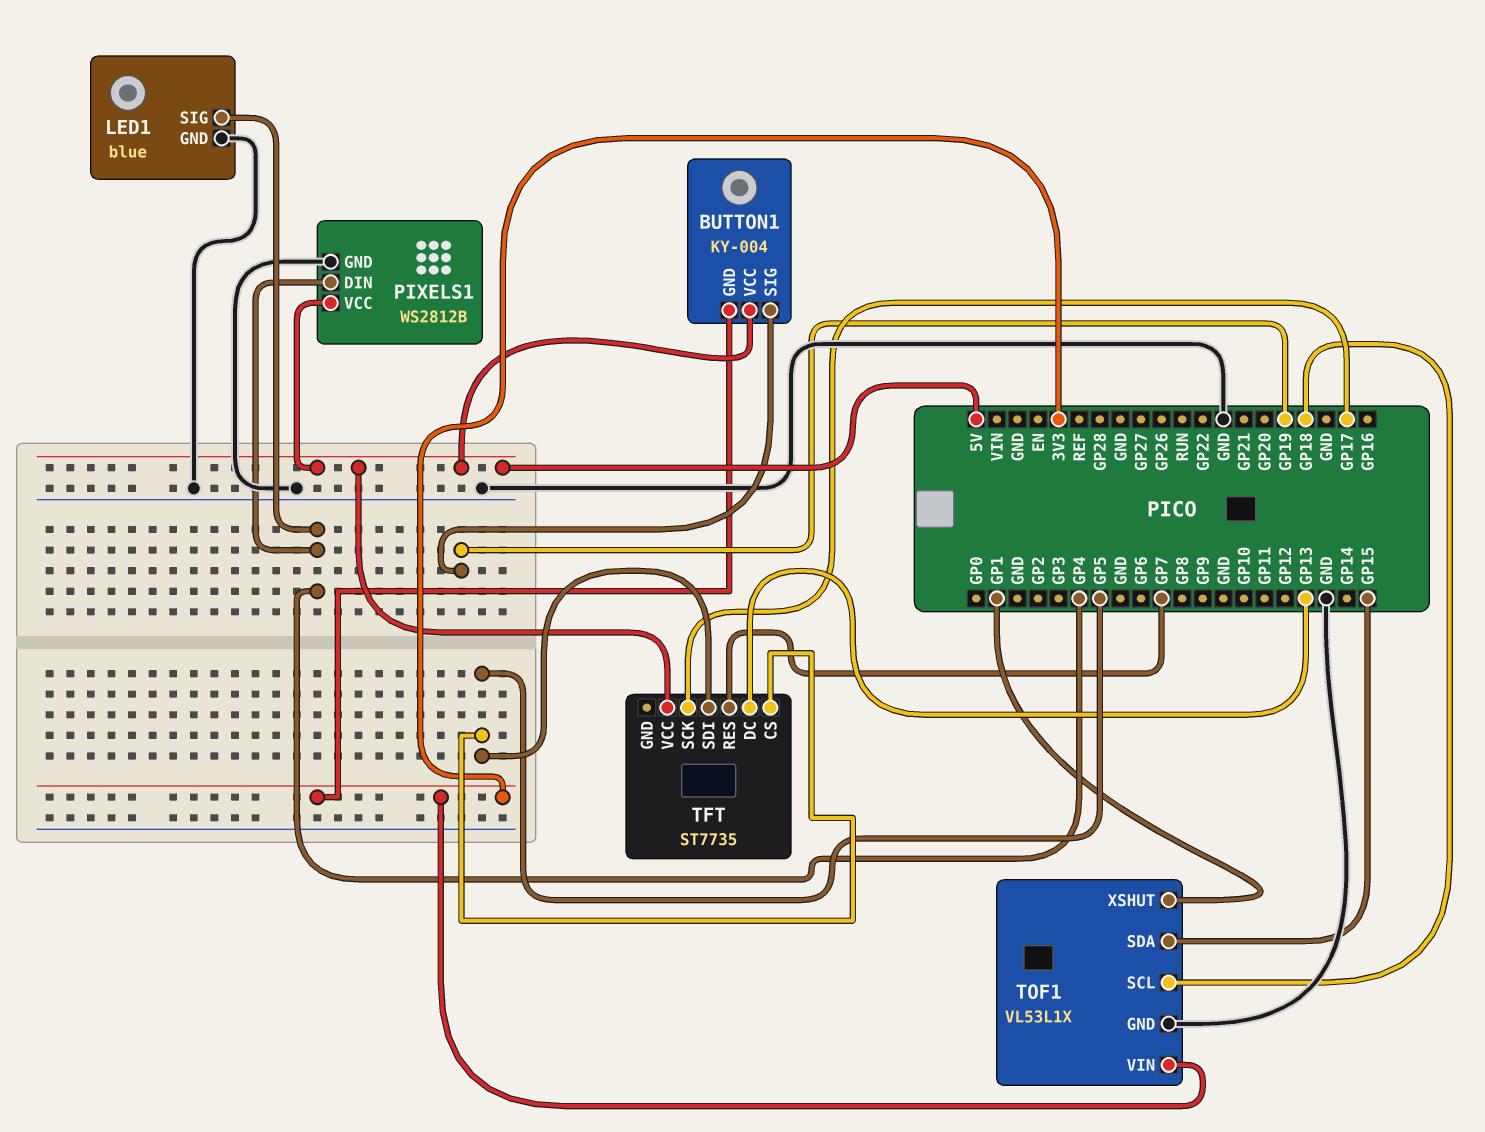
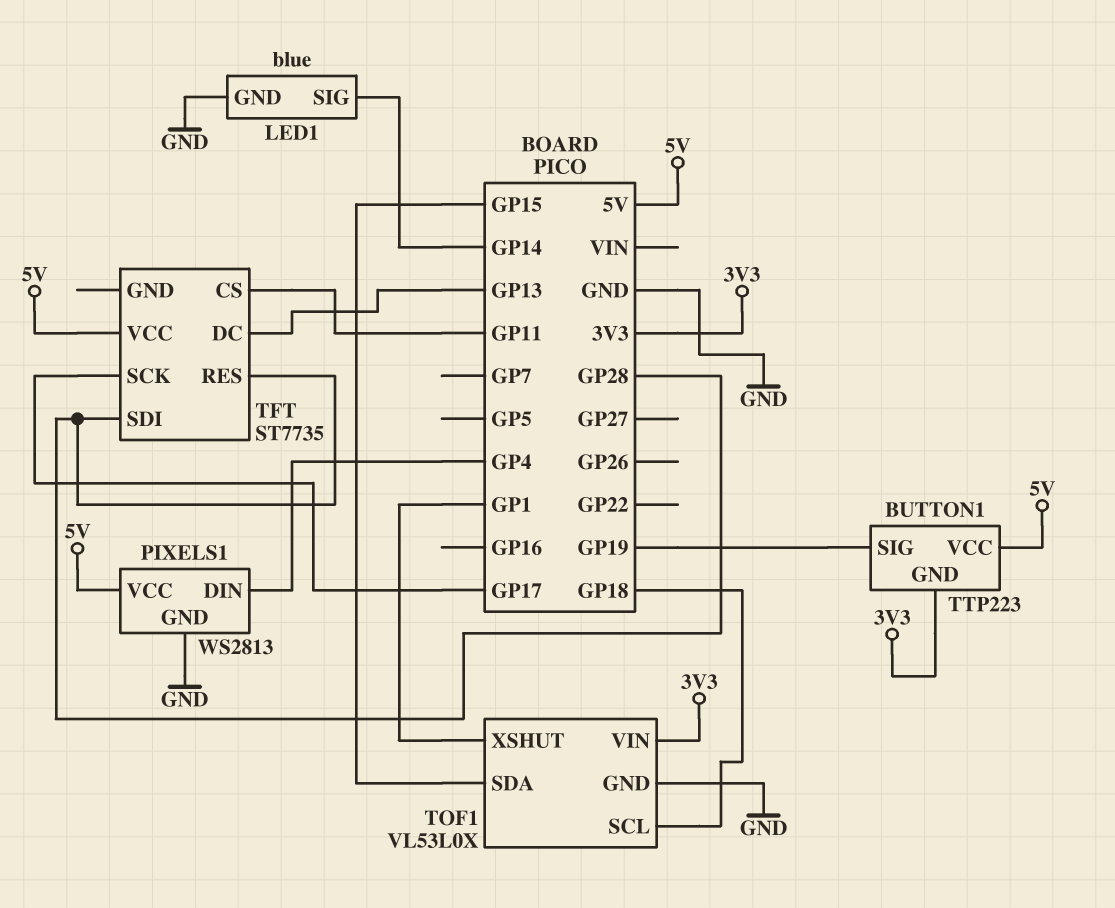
BUTTON1: KY-004 -> TTP223
LED1 pin SIG: GP4 -> GP14
PIXELS1: WS2812B -> WS2813
TFT pin CS: GP5 -> GP11
TFT pin RES: GP7 -> GP28
TFT pin SDI: GP5 -> GP28
TOF1: VL53L1X -> VL53L0X

